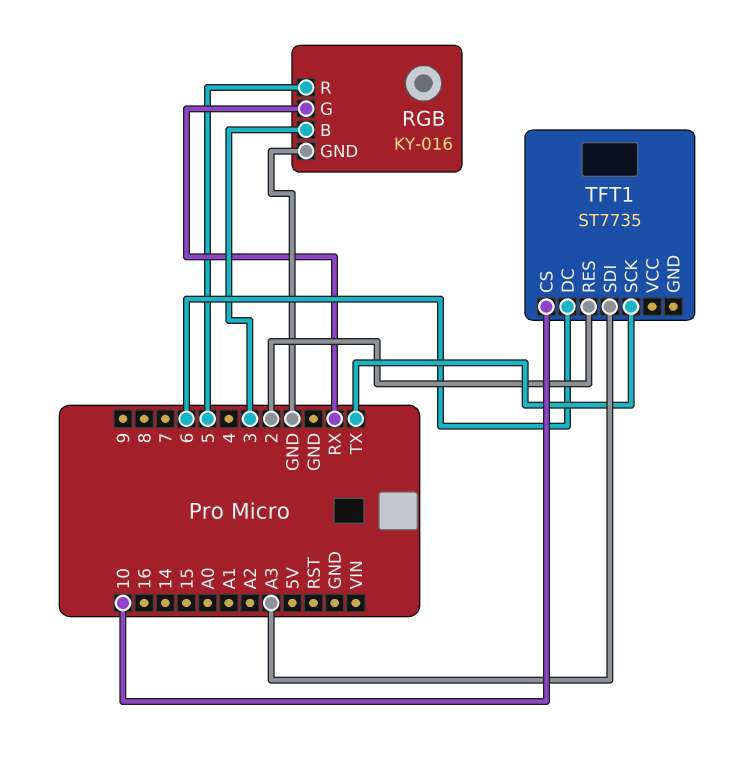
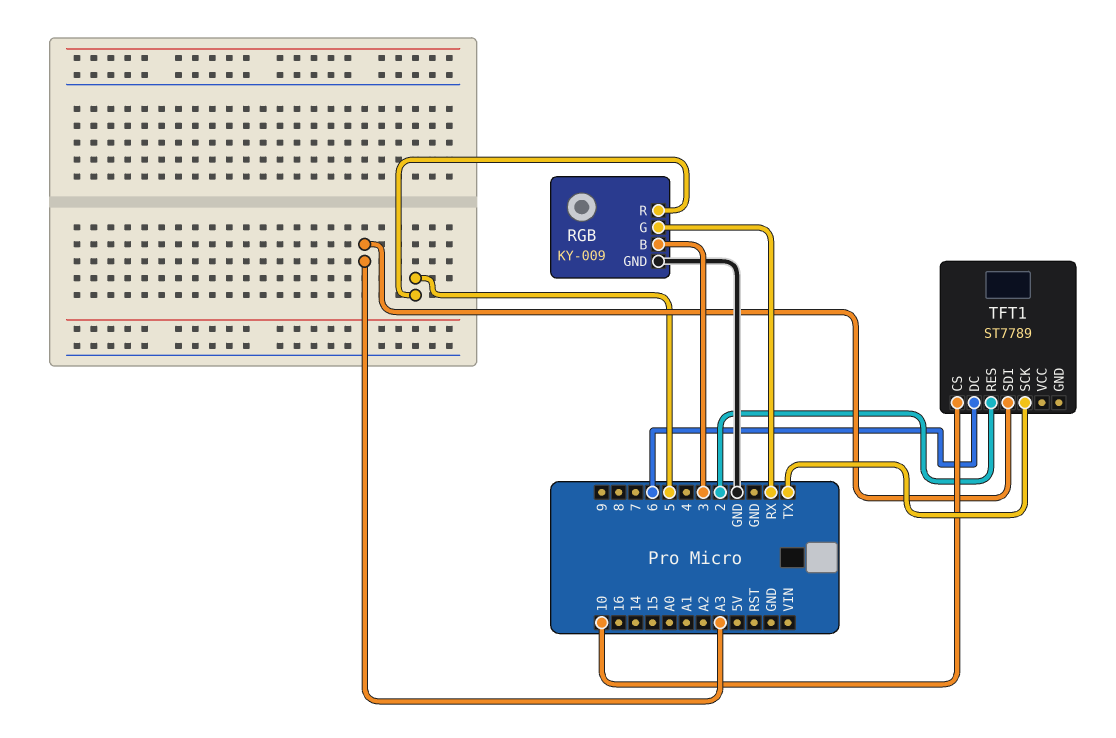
RGB: KY-016 -> KY-009
TFT1: ST7735 -> ST7789

